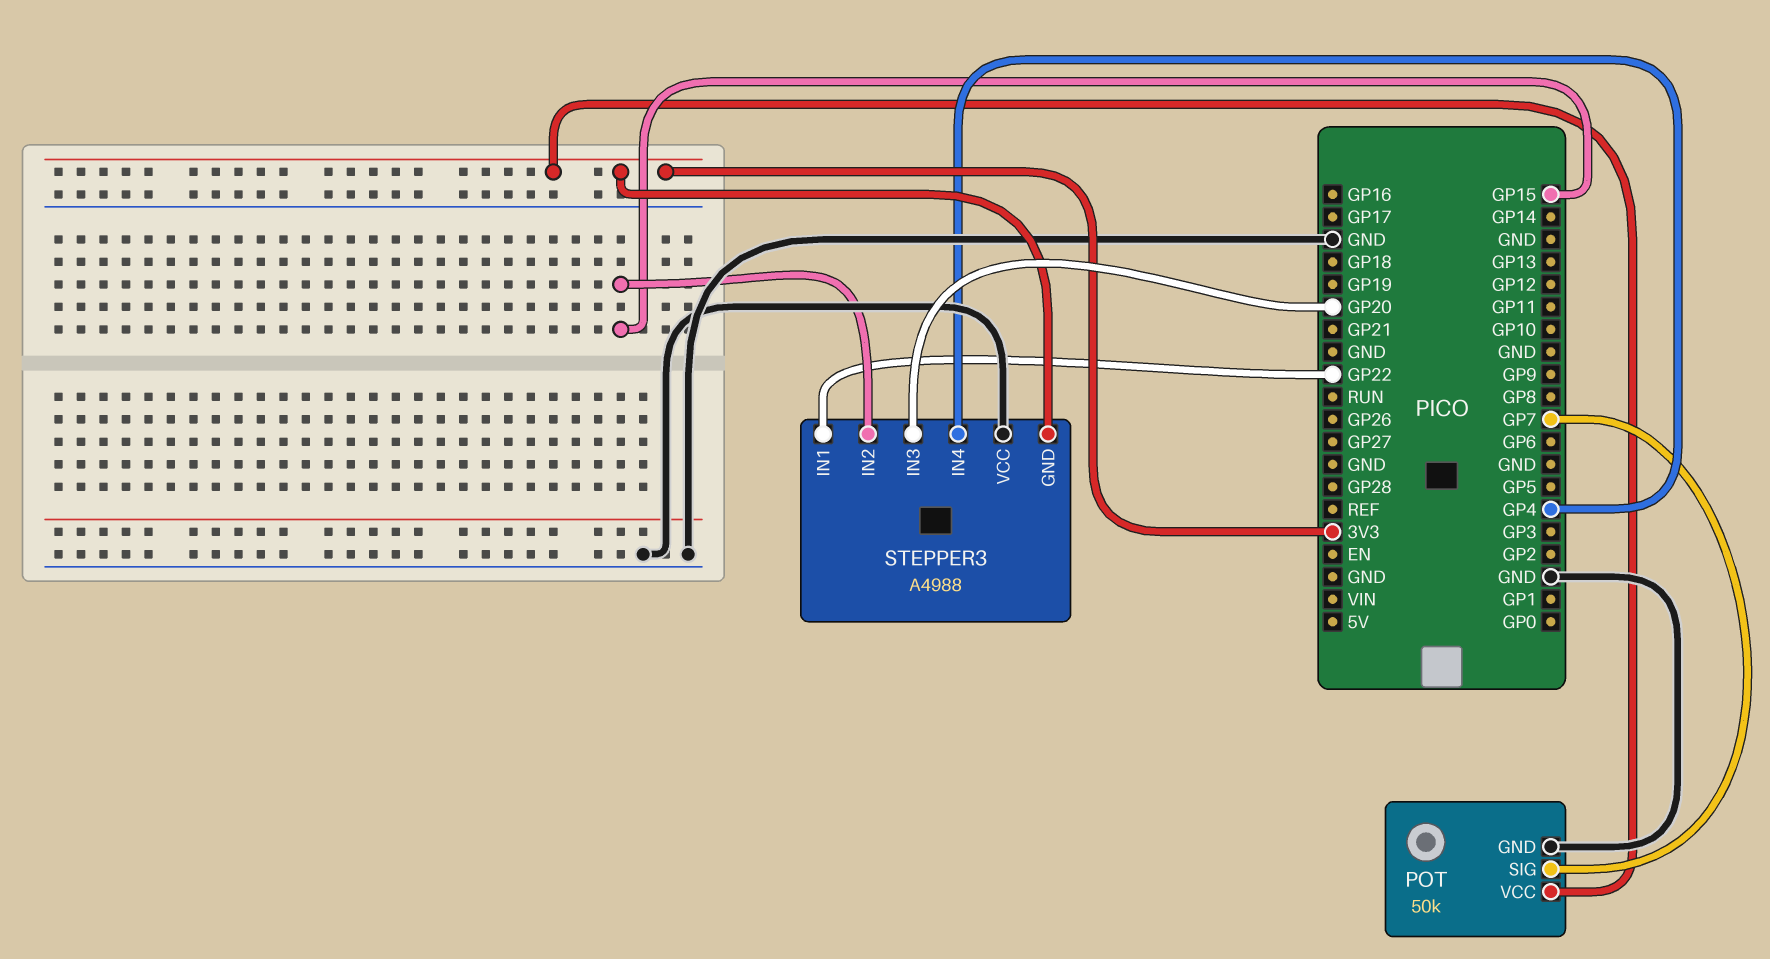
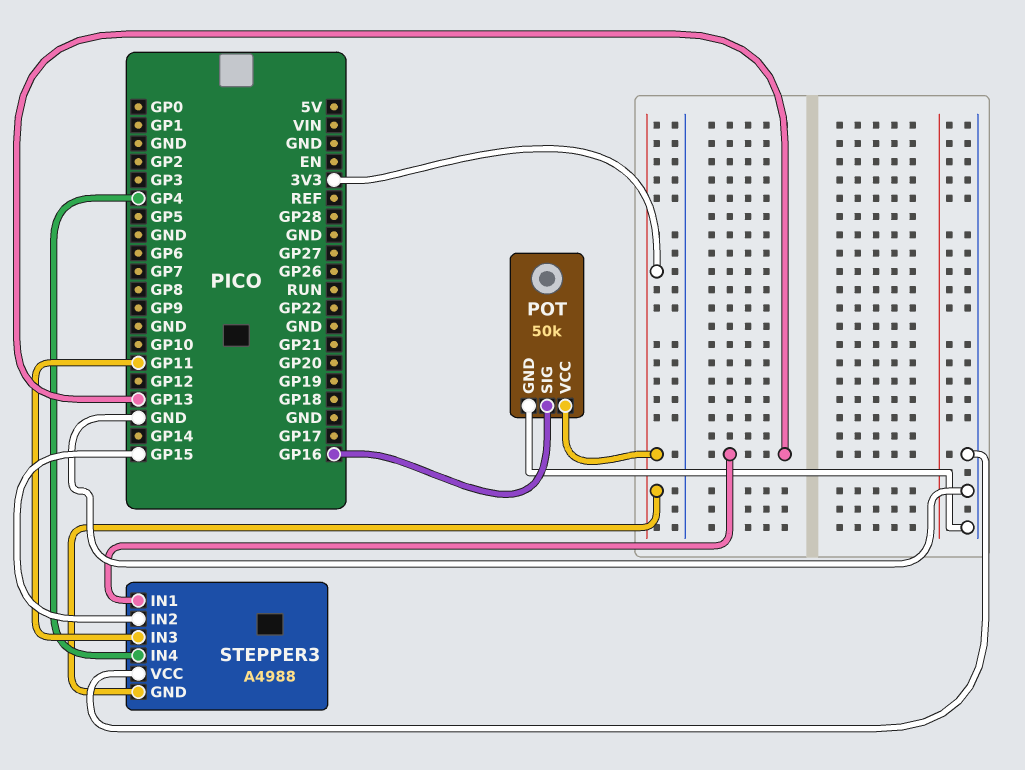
POT pin SIG: GP7 -> GP16
STEPPER3 pin IN1: GP22 -> GP13
STEPPER3 pin IN3: GP20 -> GP11

